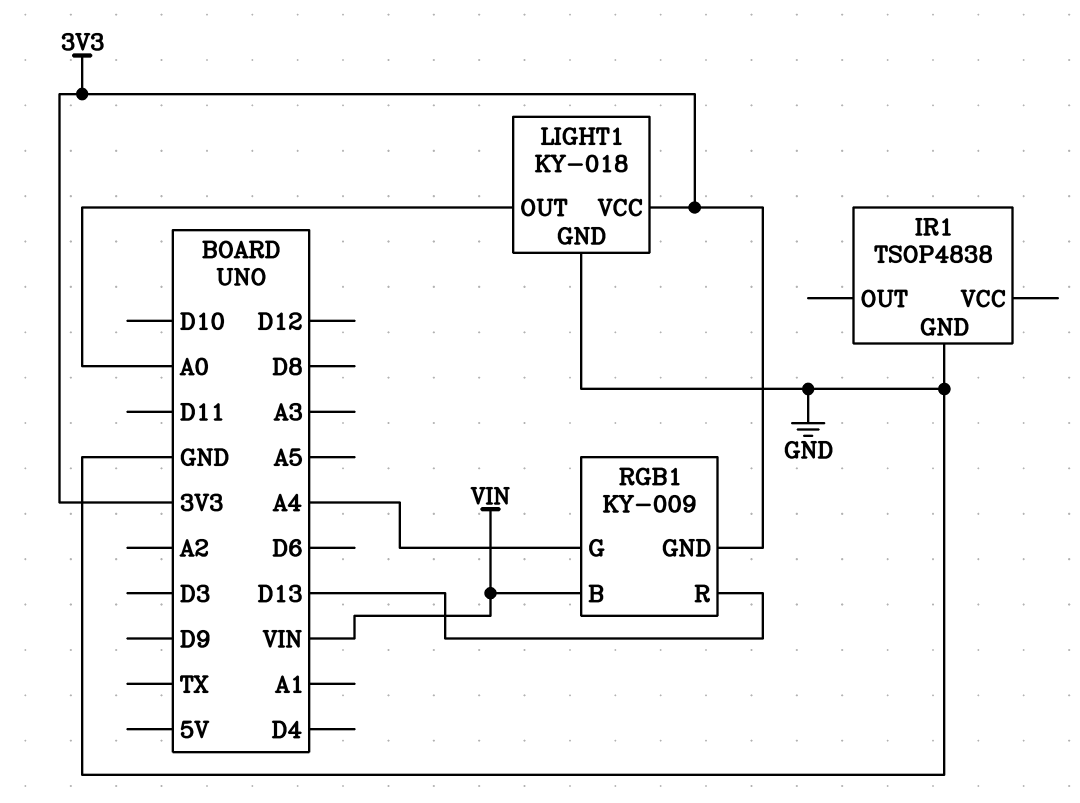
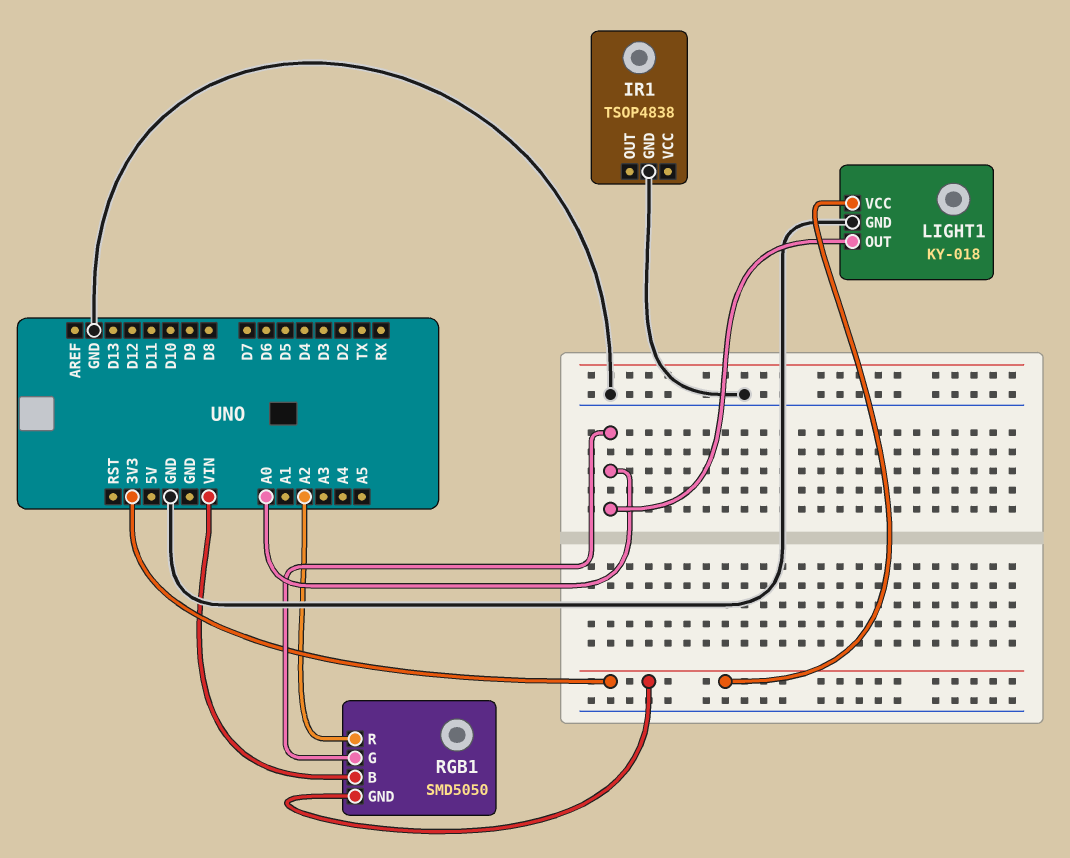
RGB1: KY-009 -> SMD5050
RGB1 pin G: A4 -> A0
RGB1 pin R: D13 -> A2

